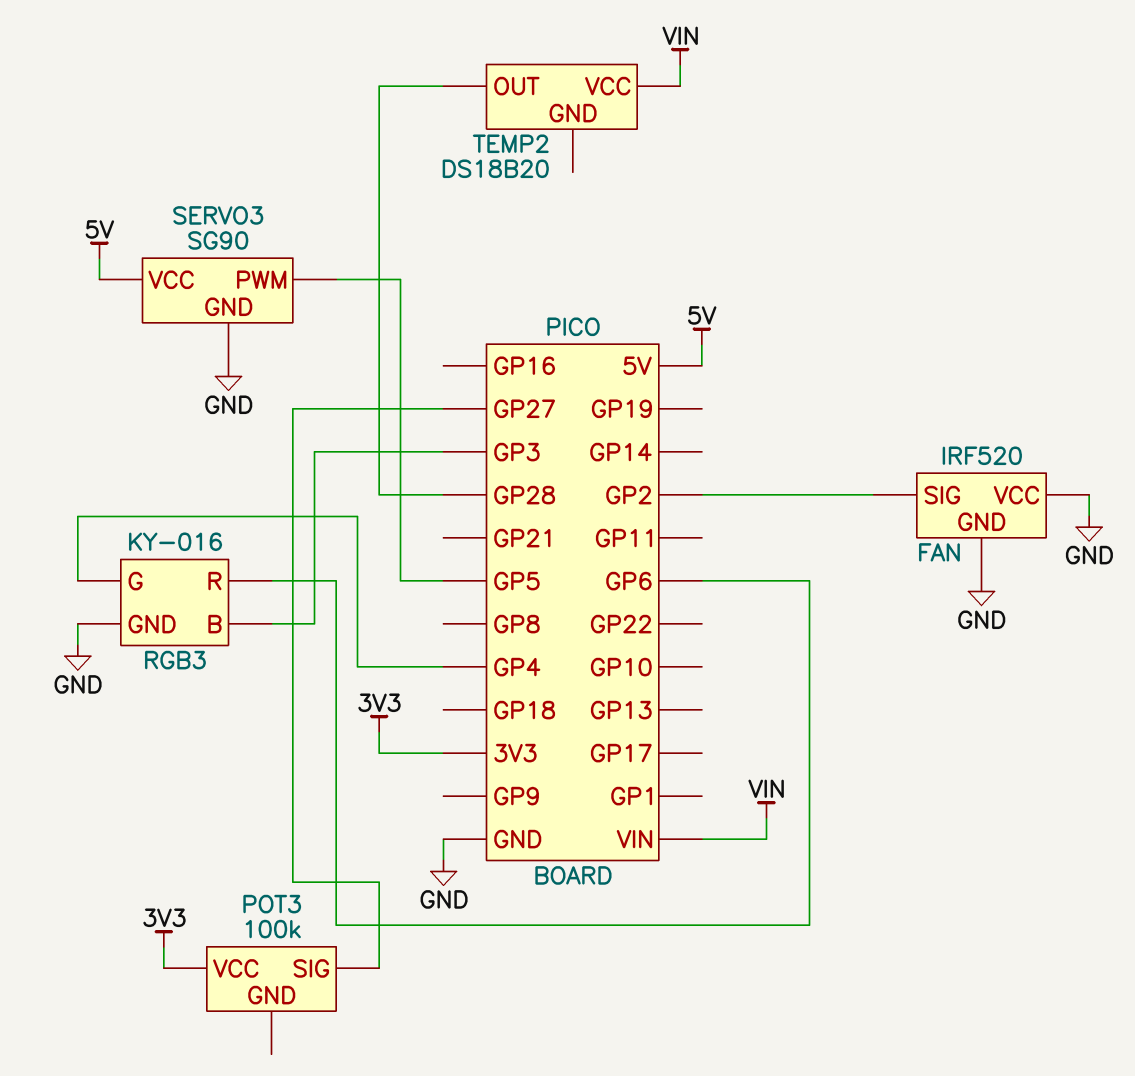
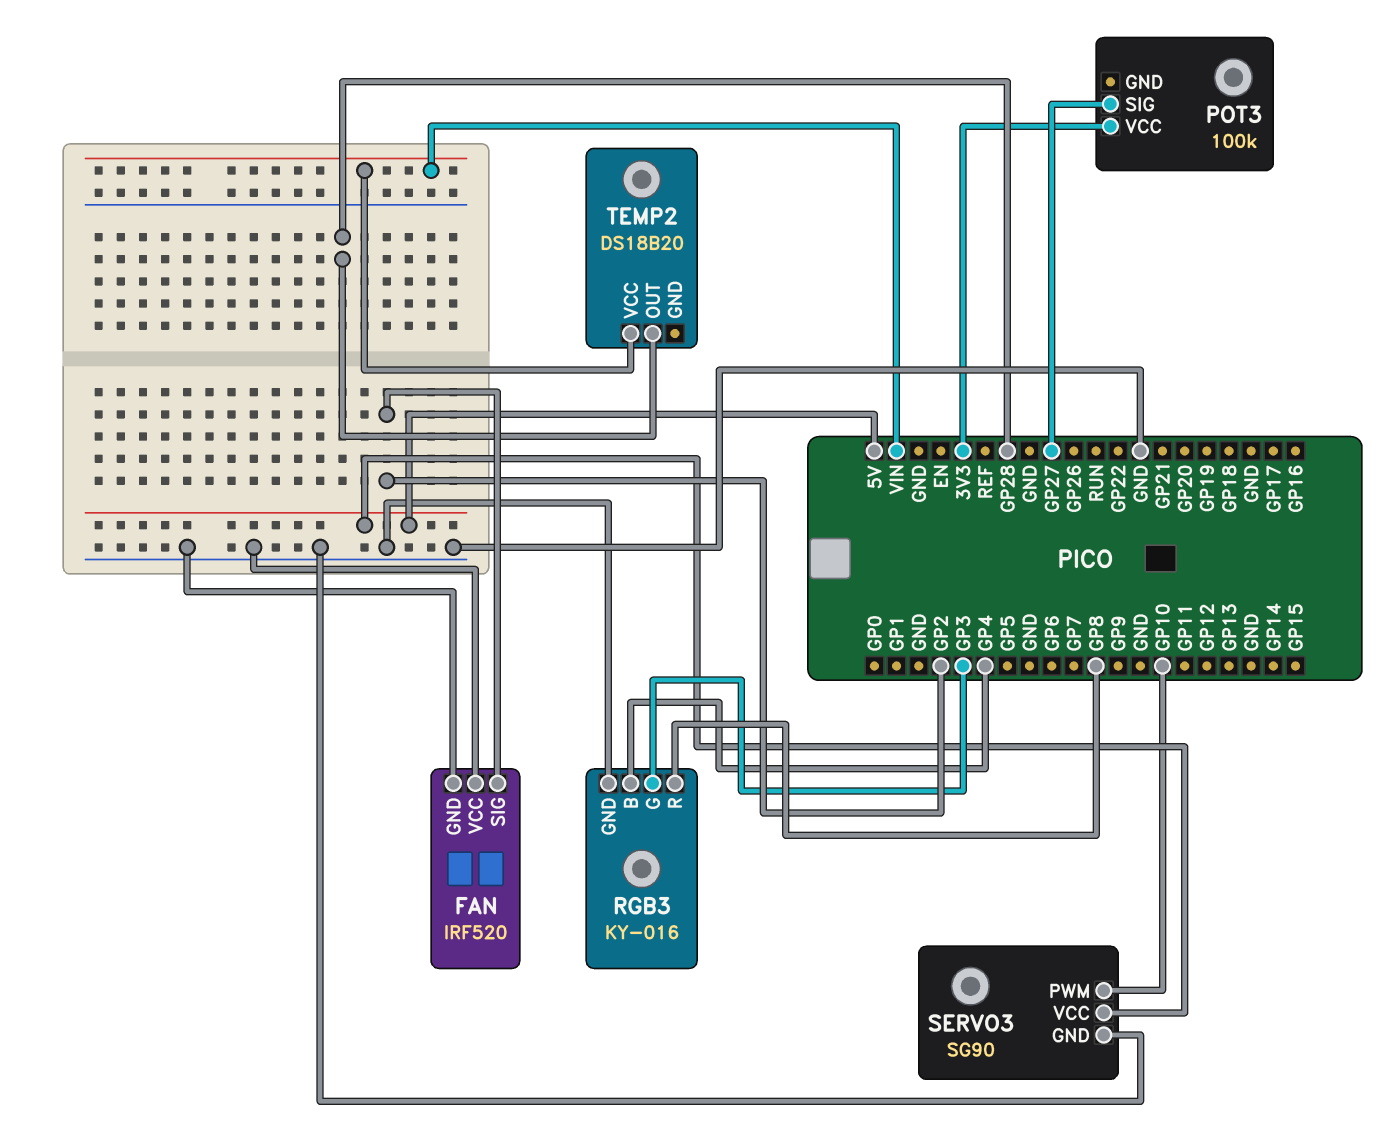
RGB3 pin B: GP3 -> GP4
RGB3 pin G: GP4 -> GP3
RGB3 pin R: GP6 -> GP8
SERVO3 pin PWM: GP5 -> GP10

